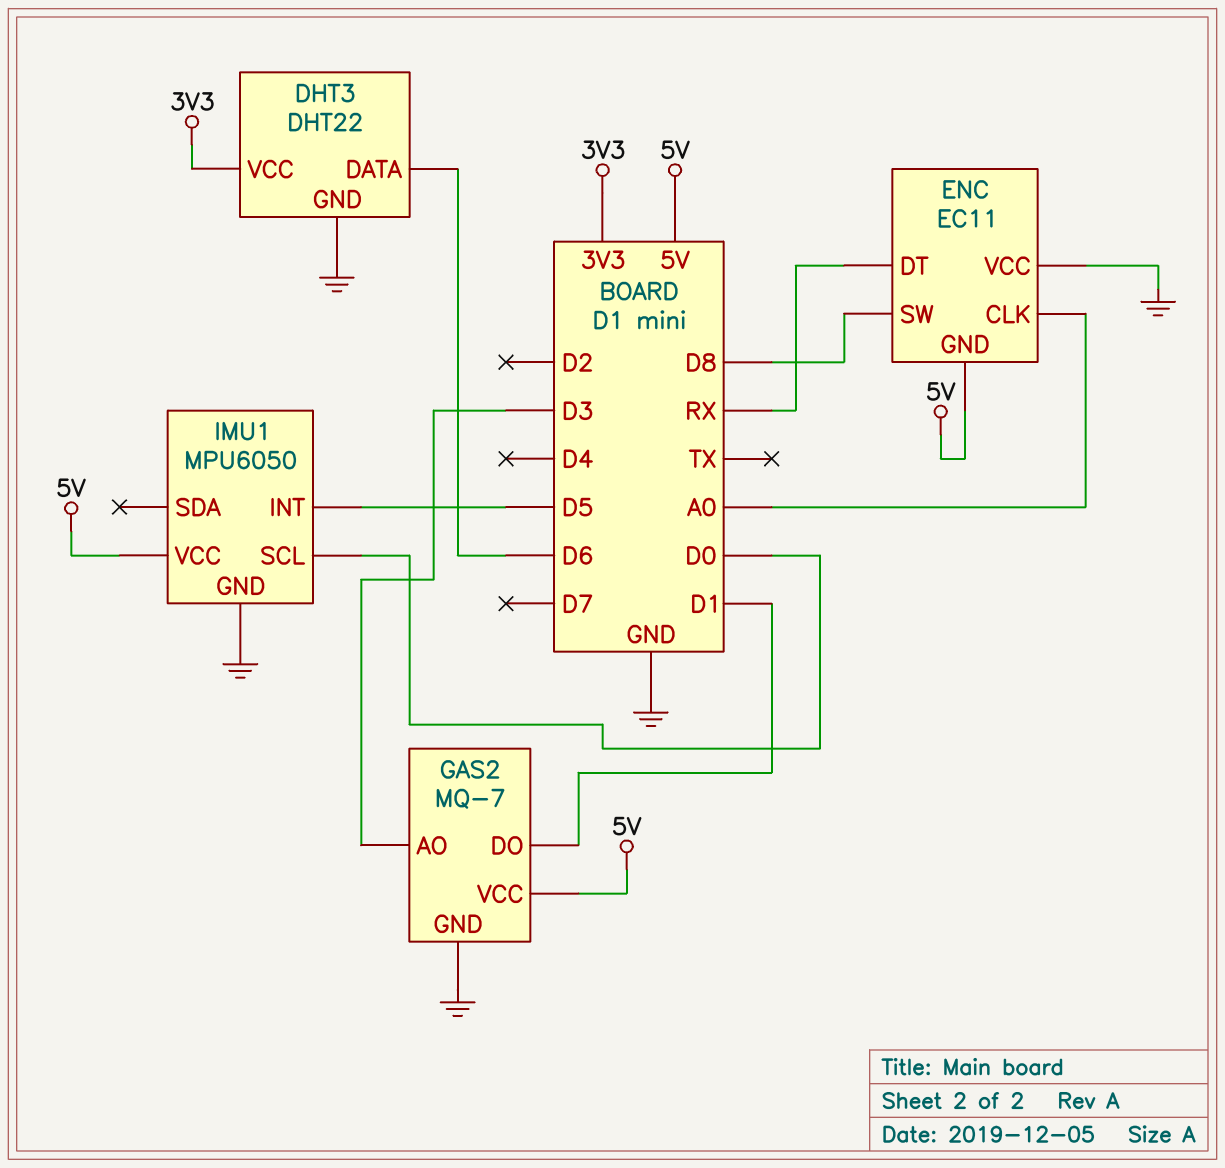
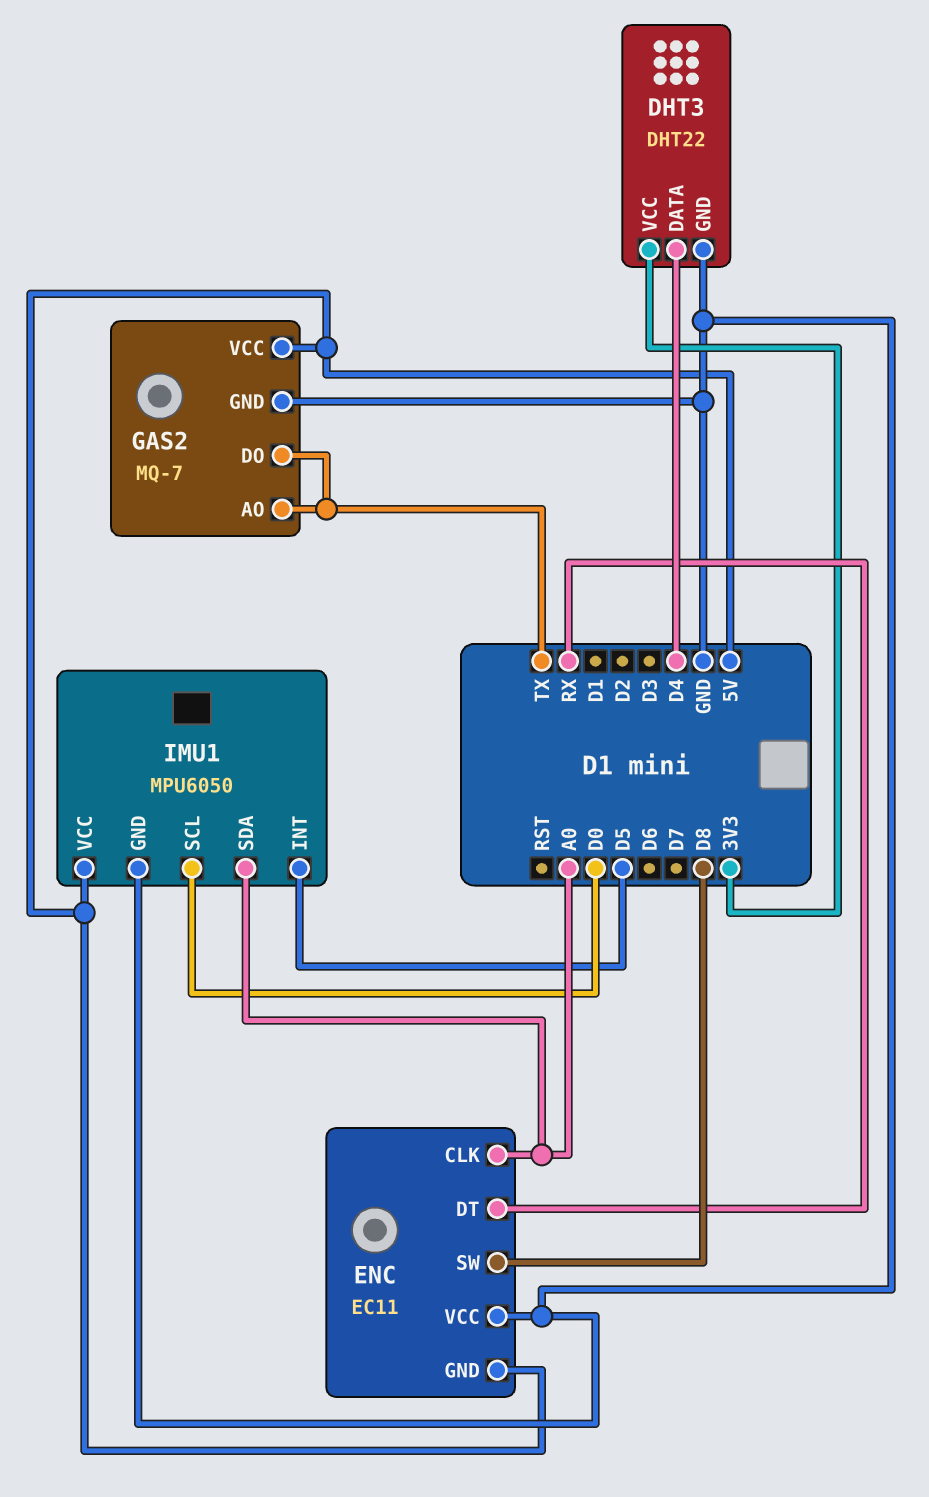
DHT3 pin DATA: D6 -> D4
GAS2 pin AO: D3 -> TX
GAS2 pin DO: D1 -> TX
IMU1 pin SDA: none -> A0

